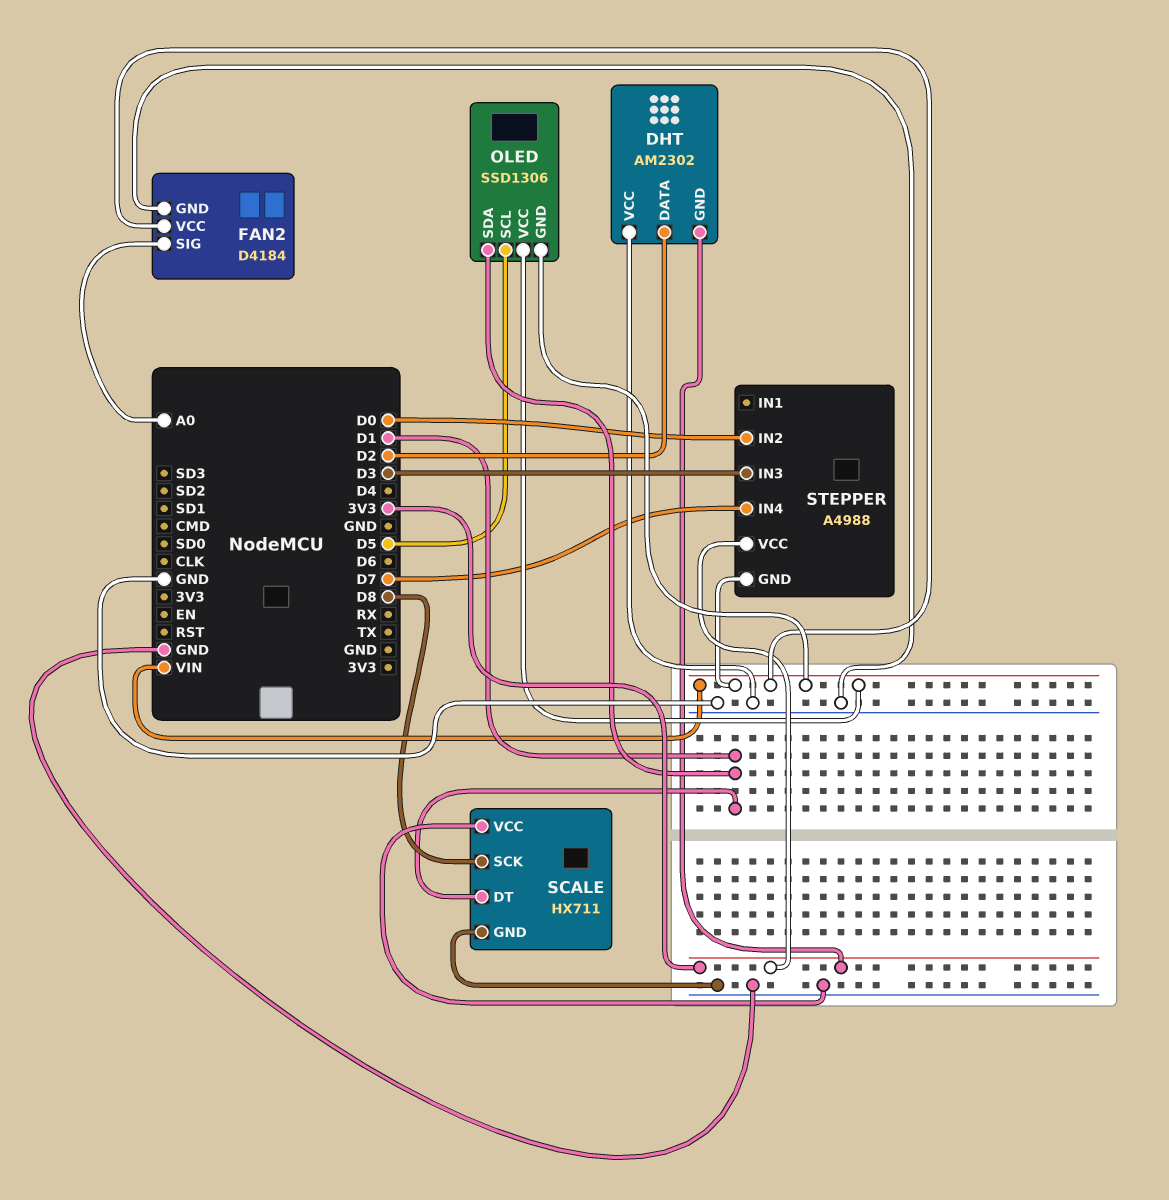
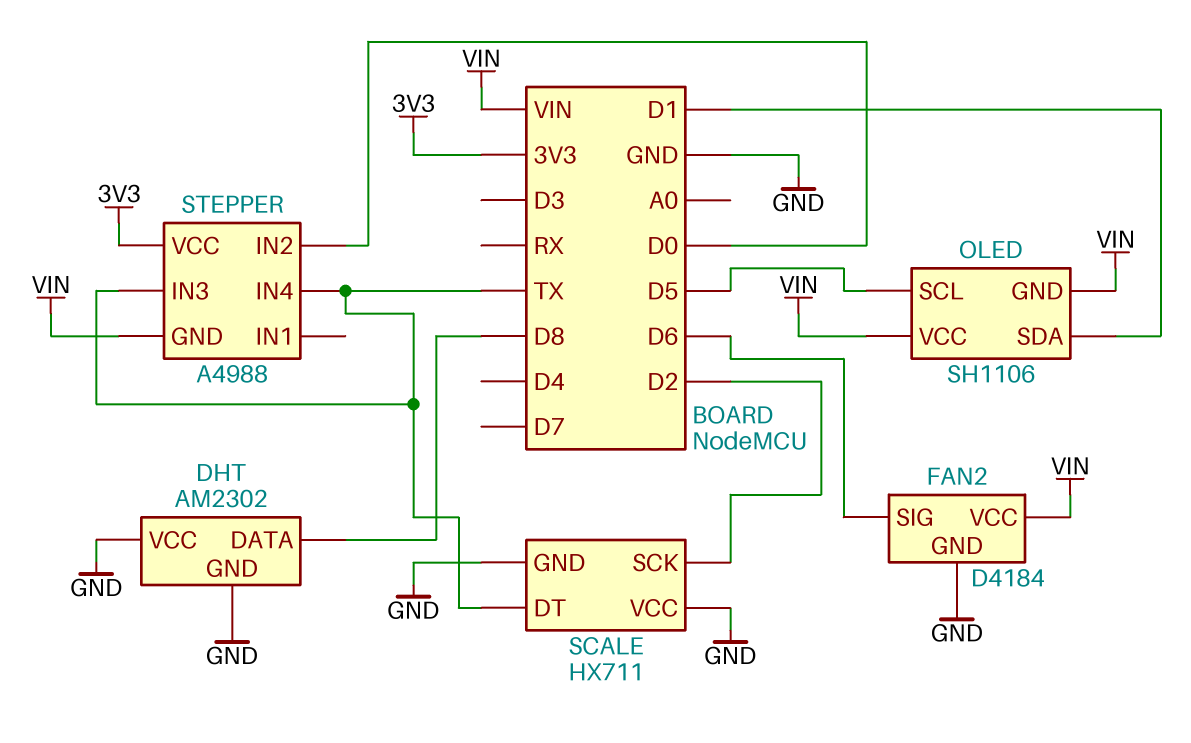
DHT pin DATA: D2 -> D8
DHT pin GND: 3V3 -> GND
FAN2 pin SIG: A0 -> D6
OLED: SSD1306 -> SH1106
SCALE pin DT: D1 -> TX
SCALE pin SCK: D8 -> D2
STEPPER pin IN3: D3 -> TX
STEPPER pin IN4: D7 -> TX

